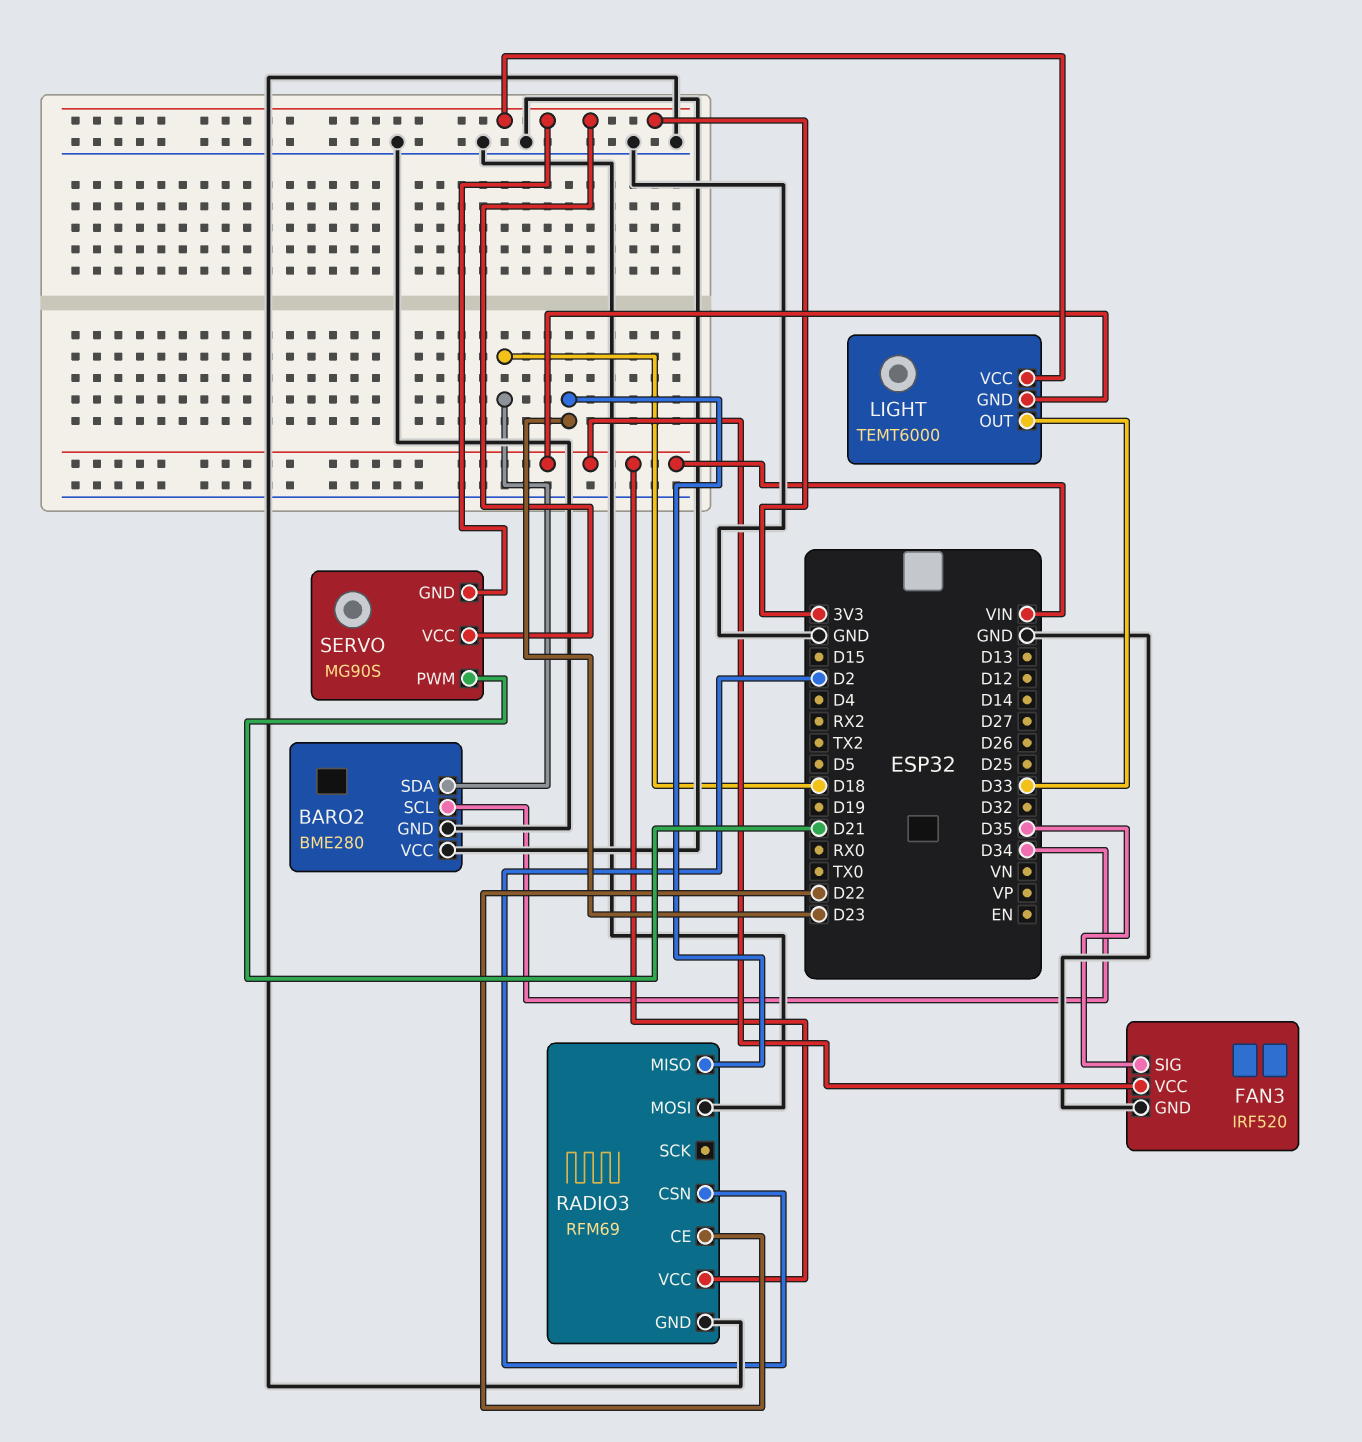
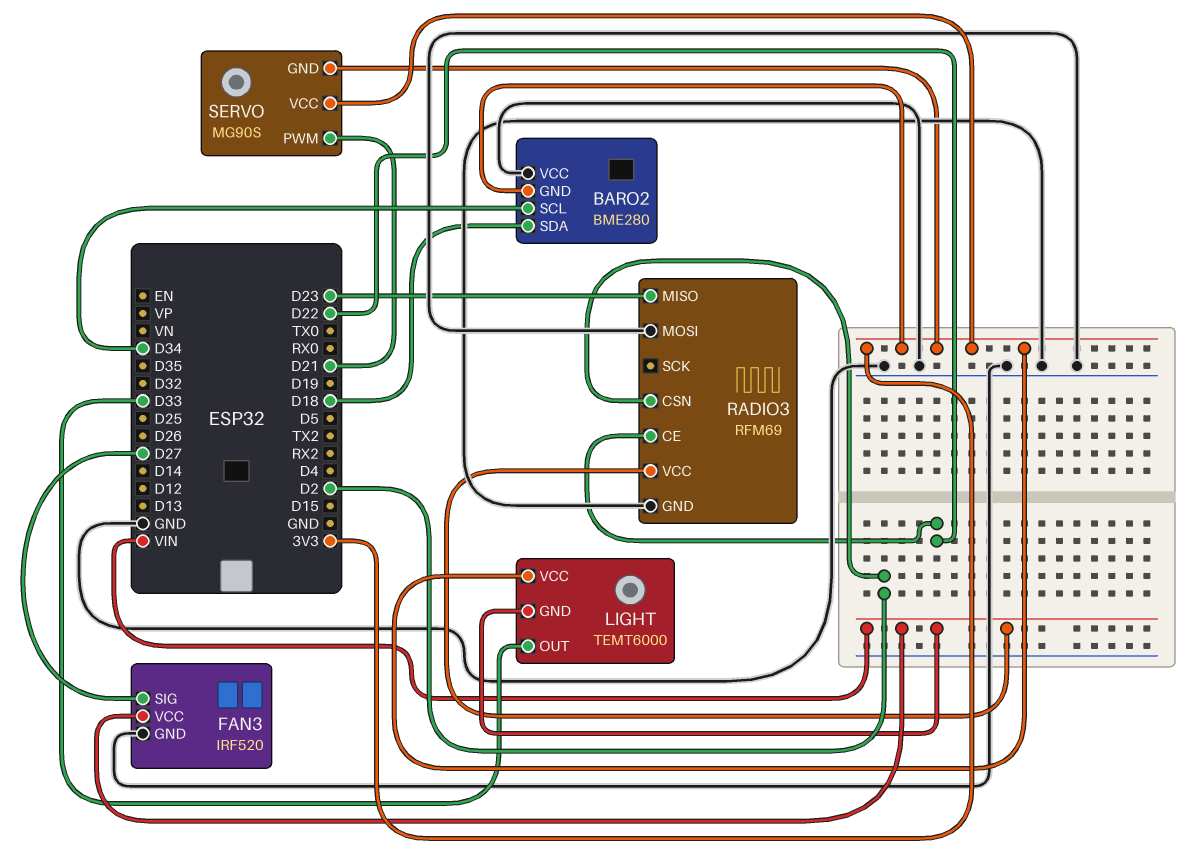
BARO2 pin GND: GND -> 3V3
FAN3 pin SIG: D35 -> D27

